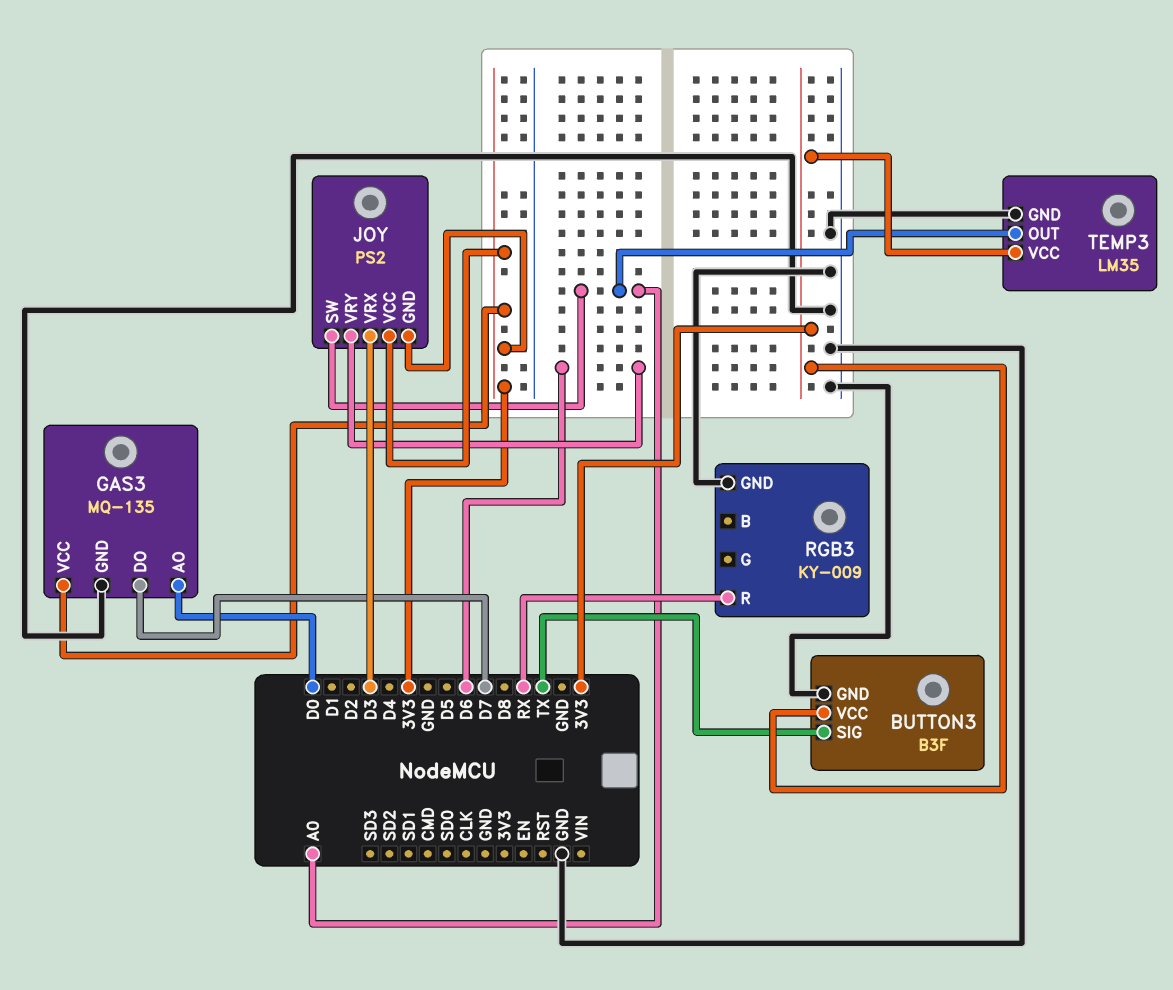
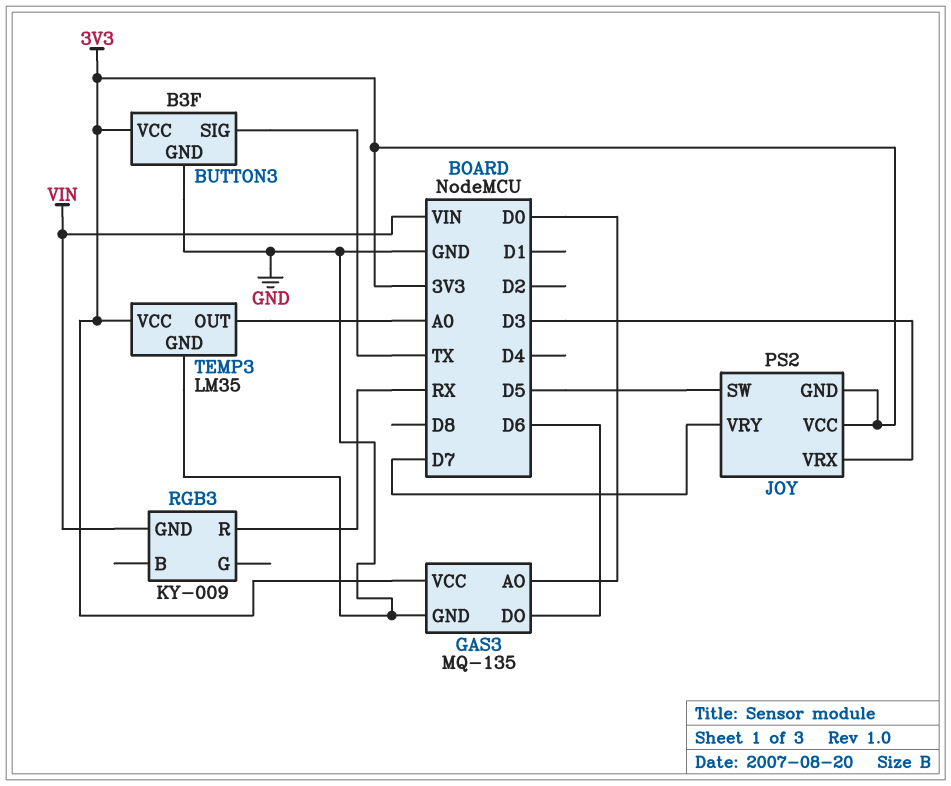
GAS3 pin DO: D7 -> D6
JOY pin SW: A0 -> D5
JOY pin VRY: D6 -> D7
RGB3 pin GND: GND -> VIN

